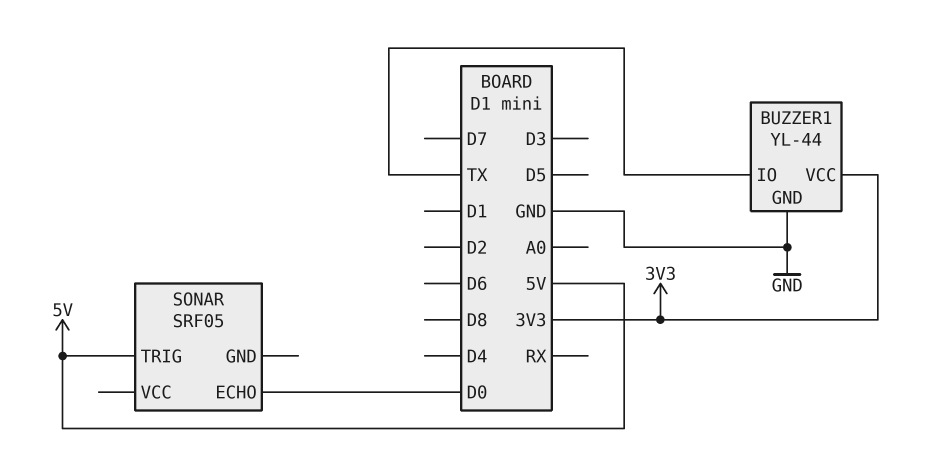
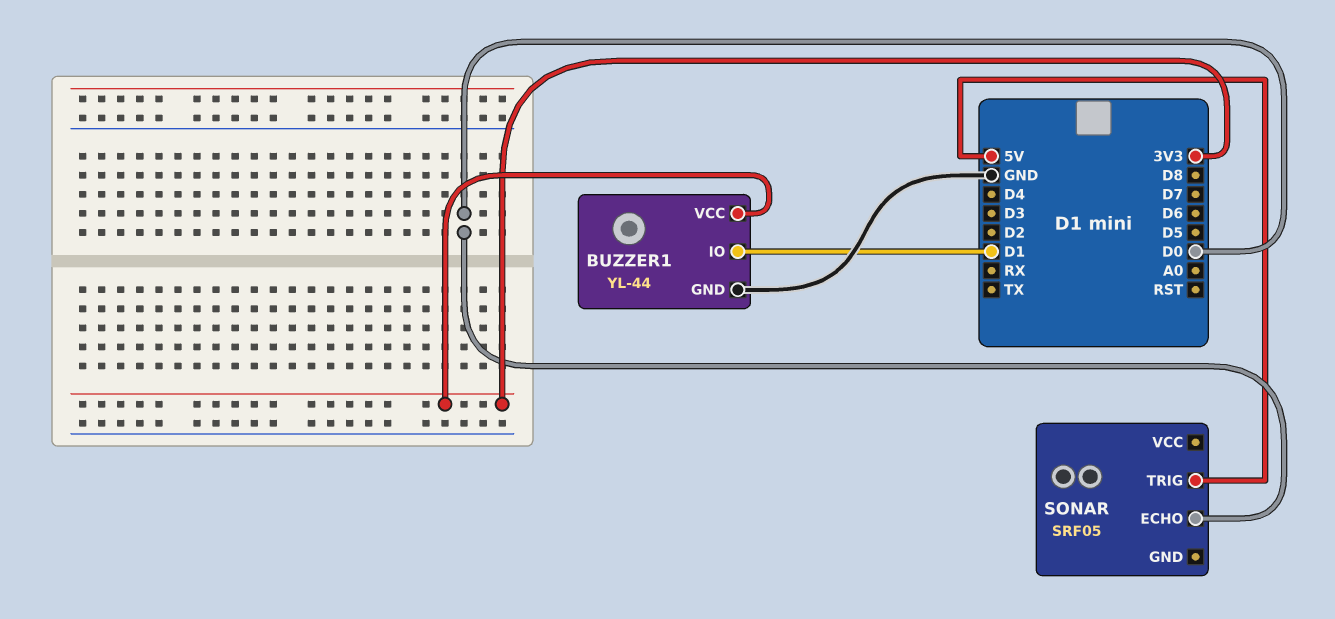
BUZZER1 pin IO: TX -> D1

